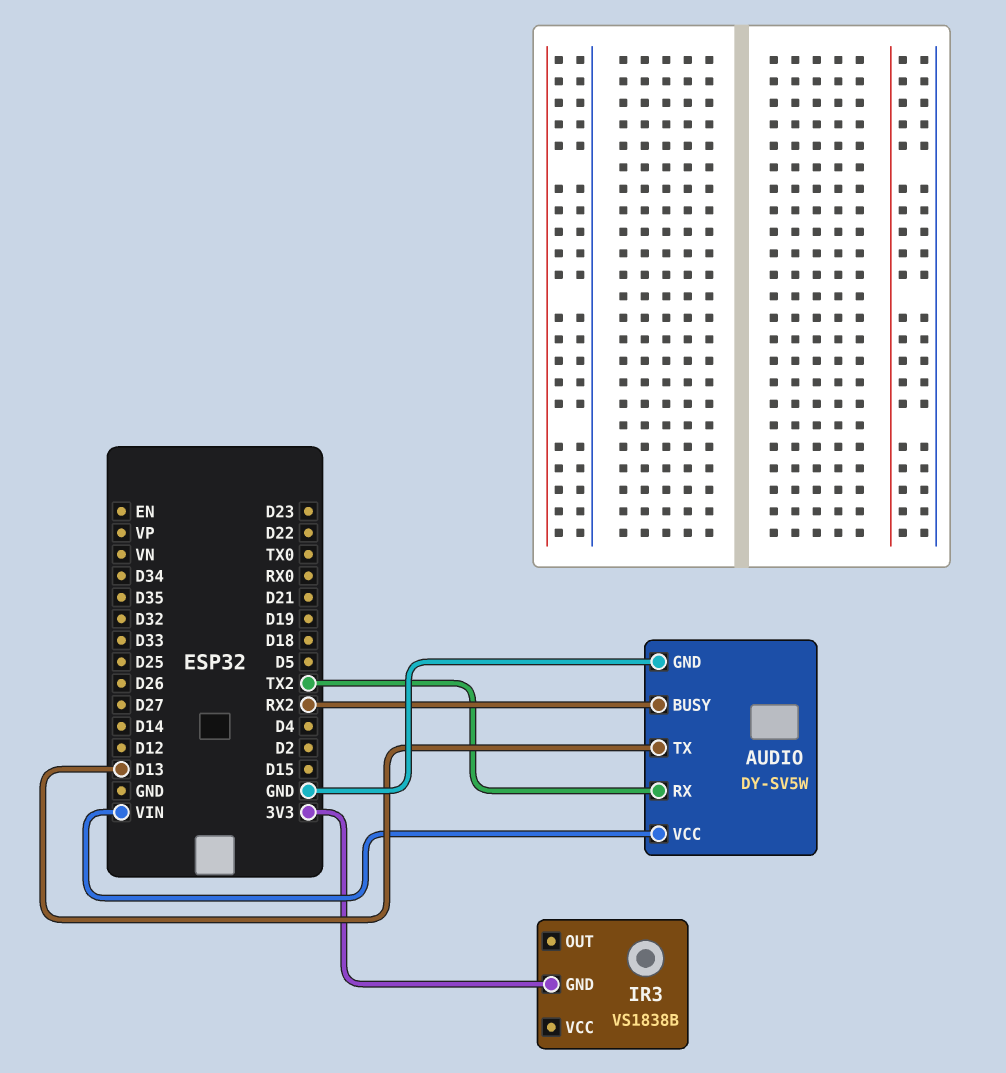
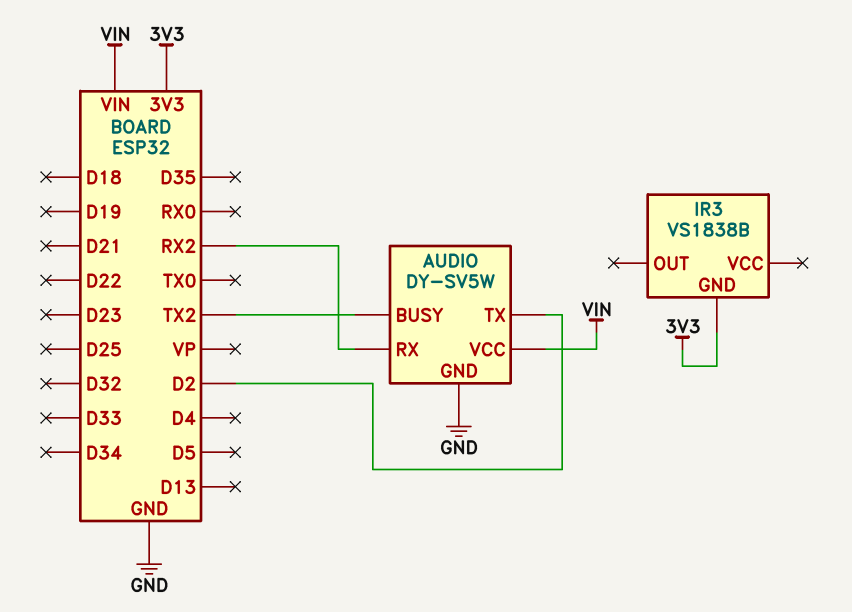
AUDIO pin BUSY: RX2 -> TX2
AUDIO pin RX: TX2 -> RX2
AUDIO pin TX: D13 -> D2

